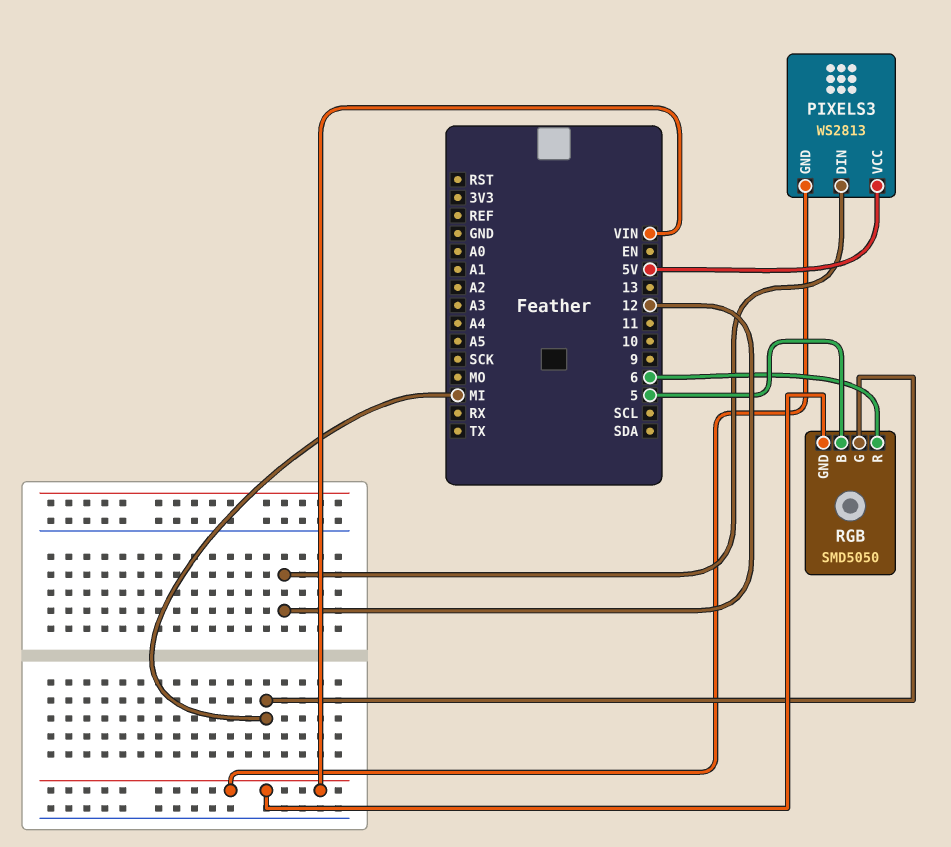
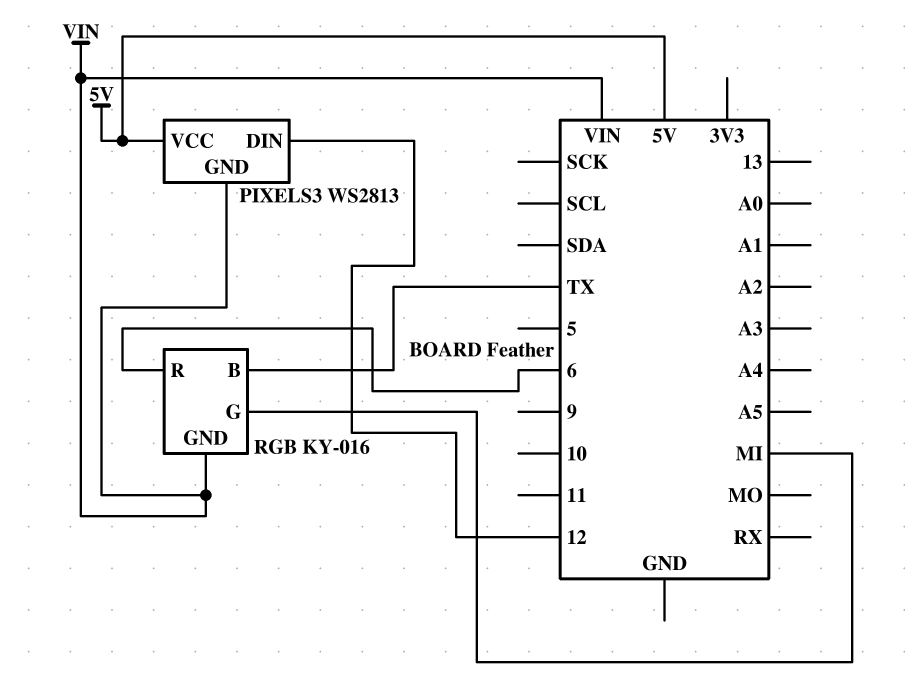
RGB: SMD5050 -> KY-016
RGB pin B: 5 -> TX

